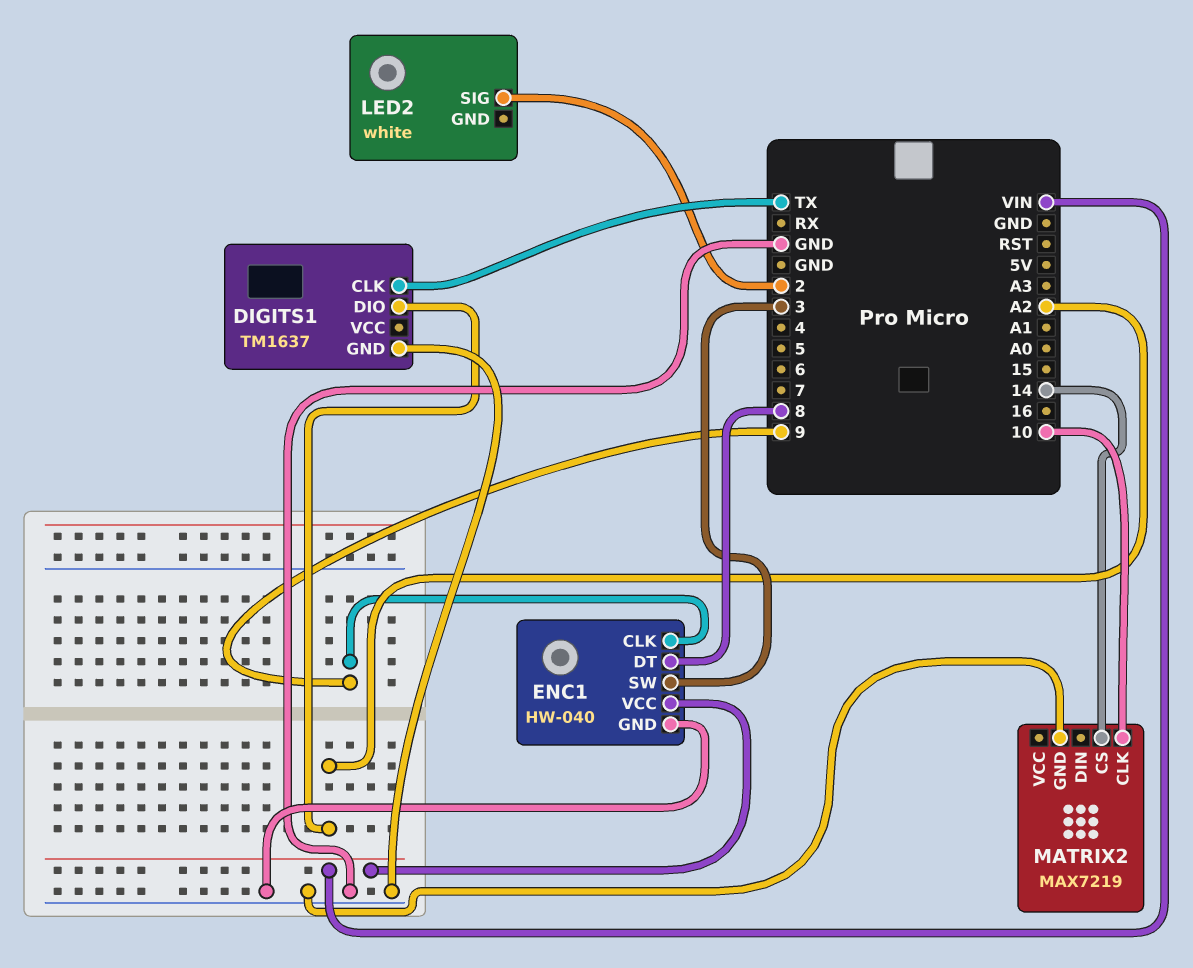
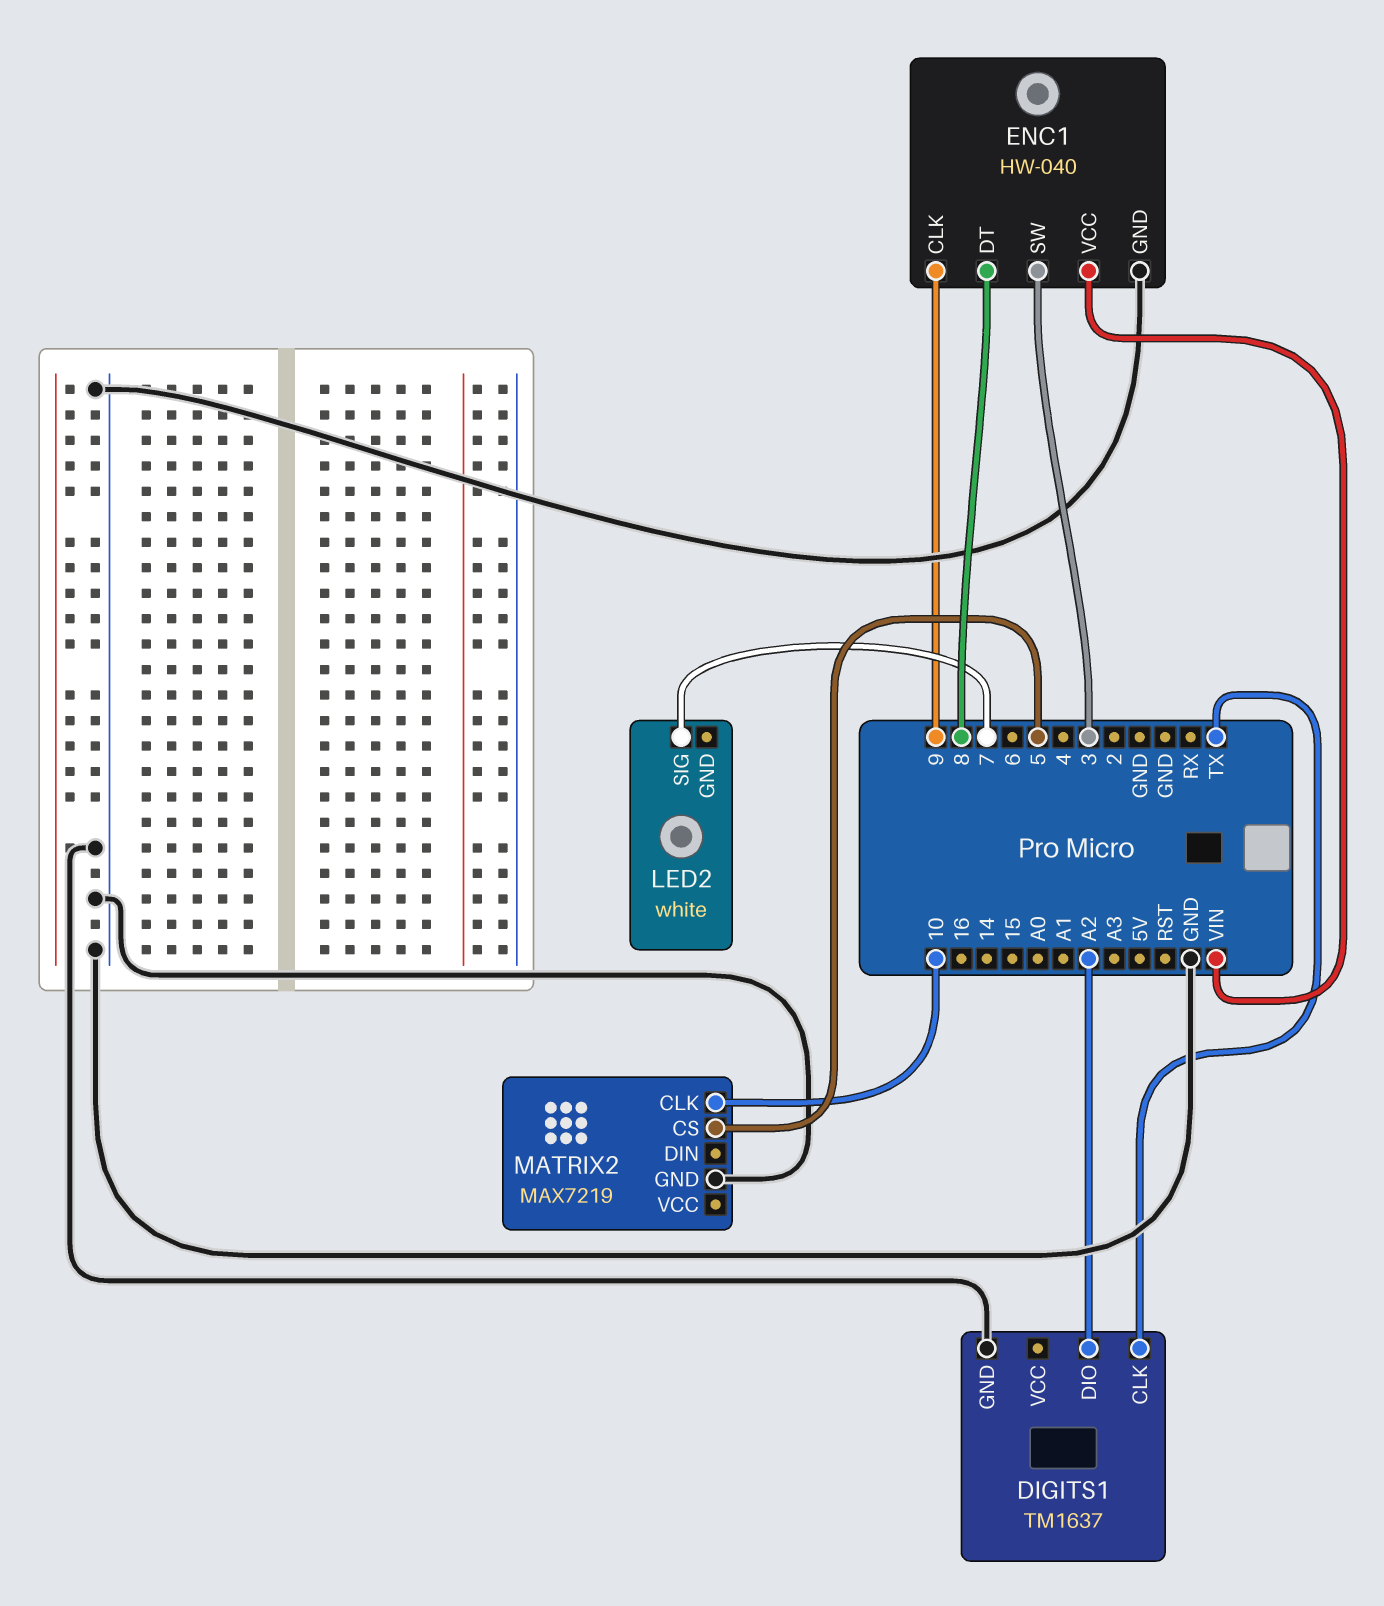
LED2 pin SIG: 2 -> 7
MATRIX2 pin CS: 14 -> 5

